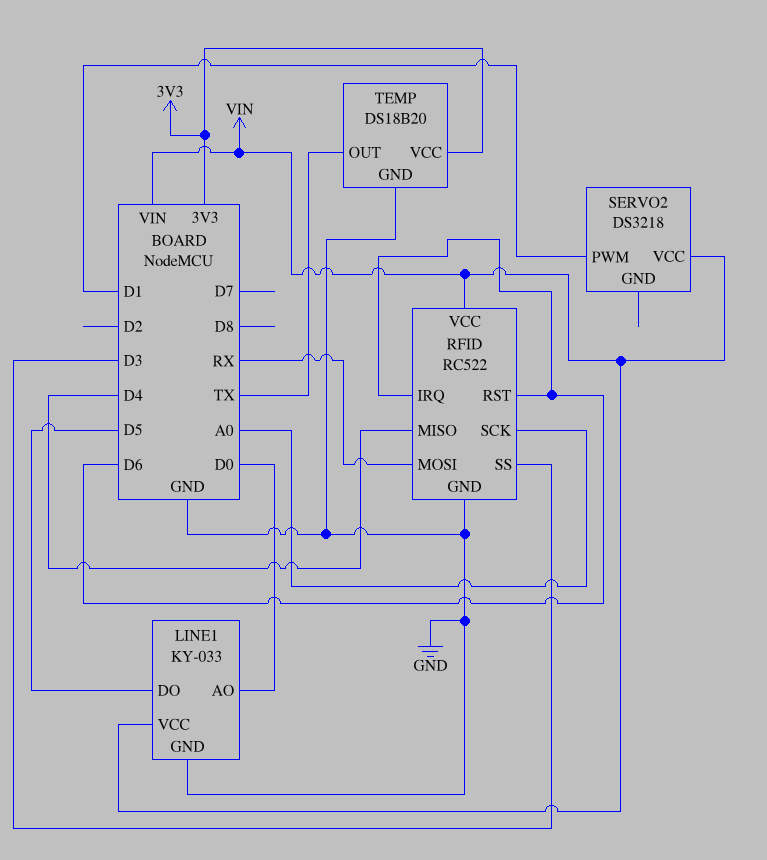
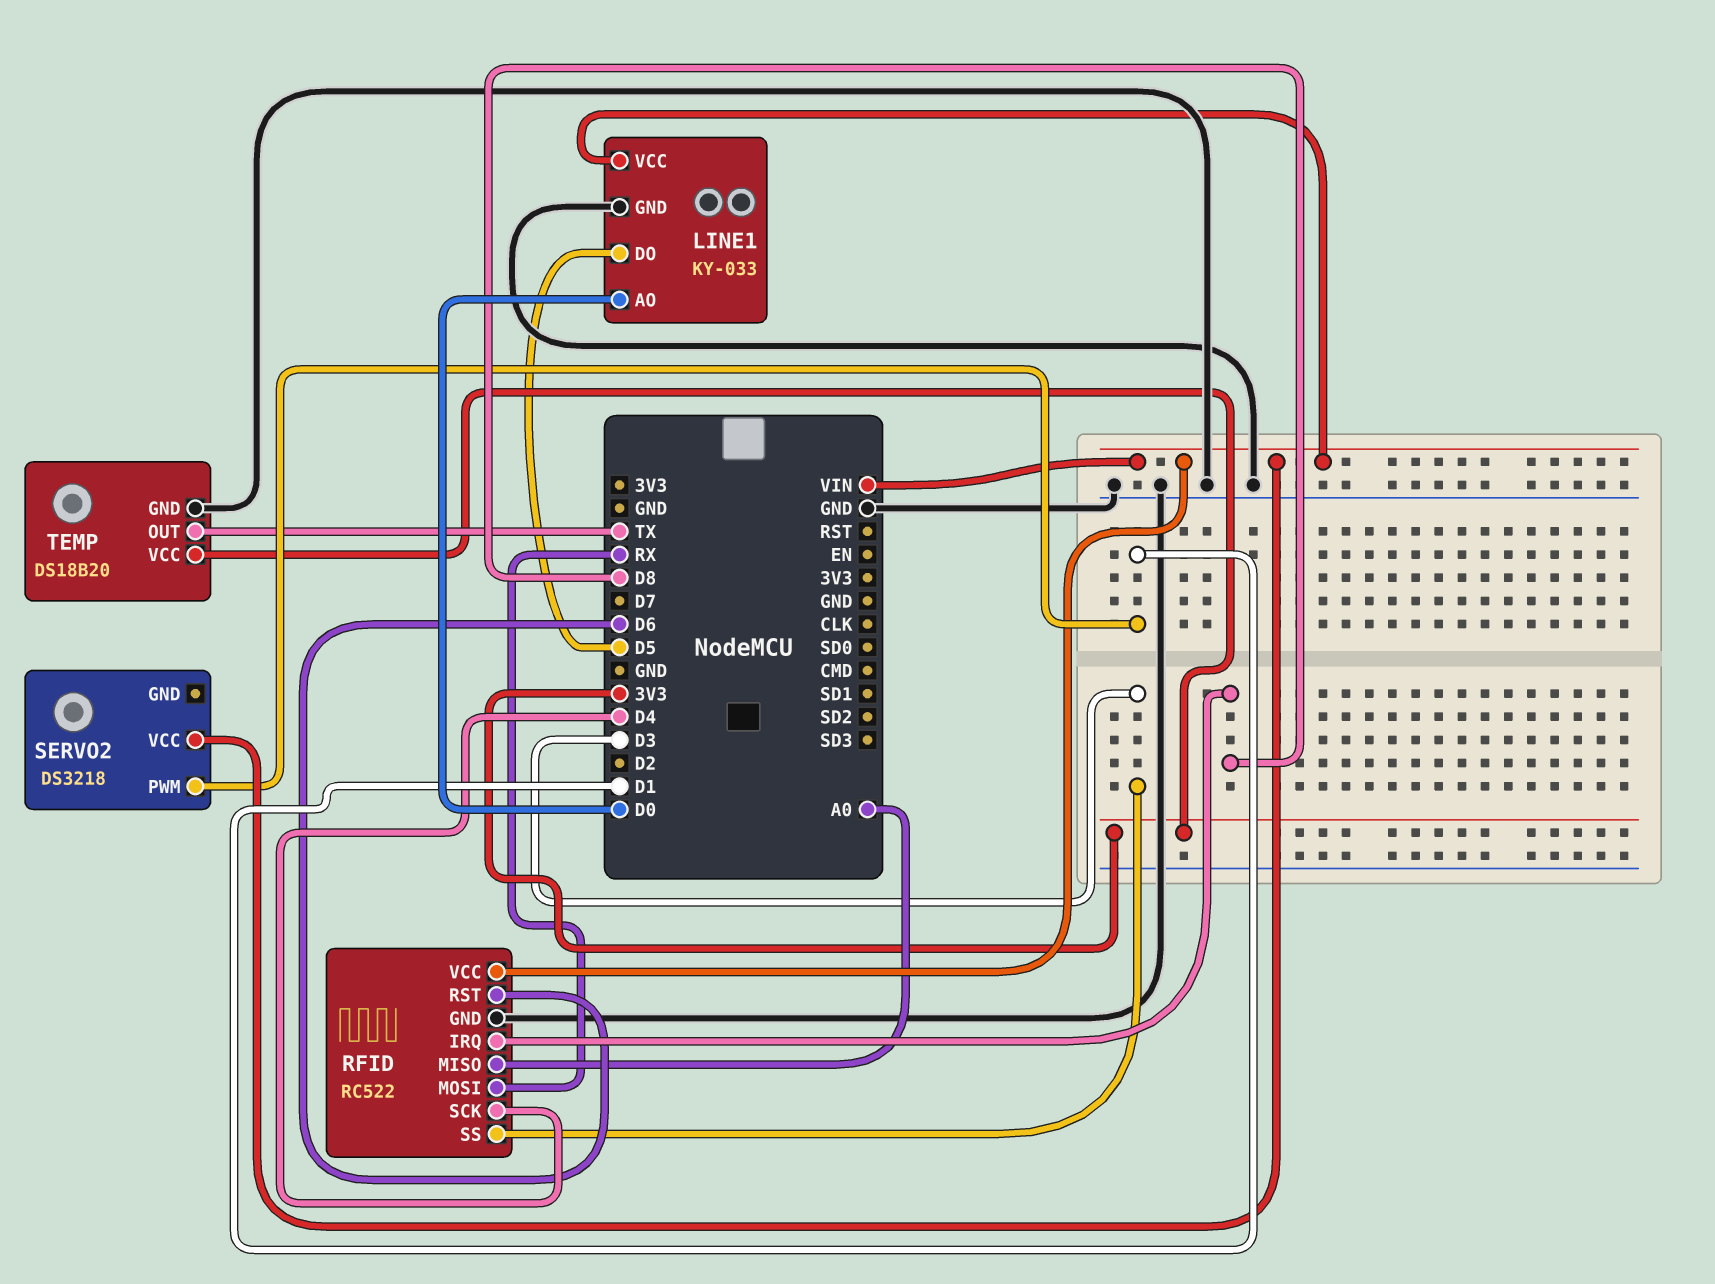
RFID pin IRQ: D6 -> D8
RFID pin MISO: D4 -> A0
RFID pin SCK: A0 -> D4

